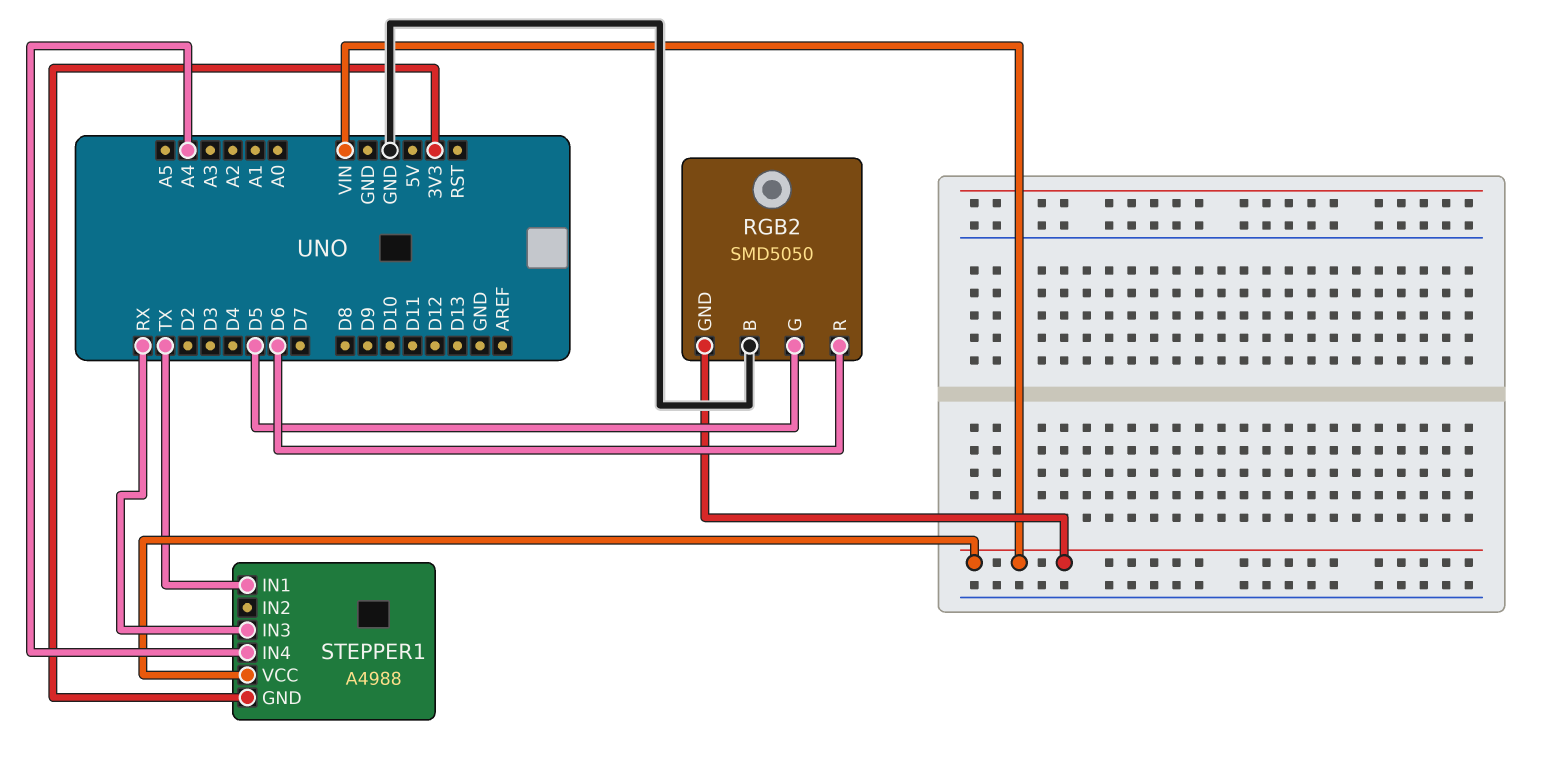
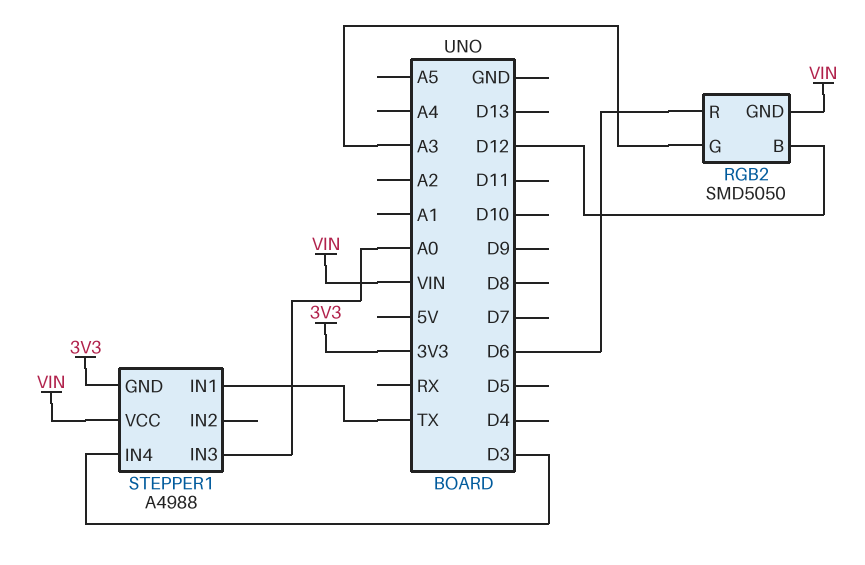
RGB2 pin B: GND -> D12
RGB2 pin G: D5 -> A3
STEPPER1 pin IN3: RX -> A0
STEPPER1 pin IN4: A4 -> D3

